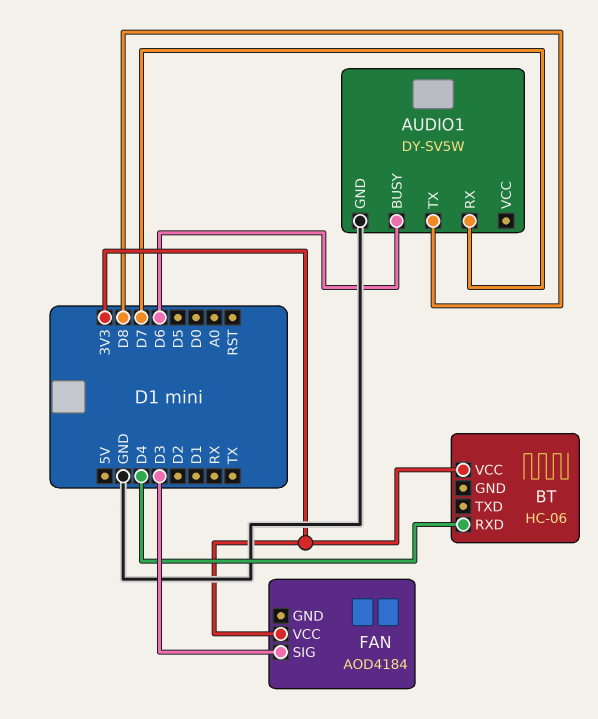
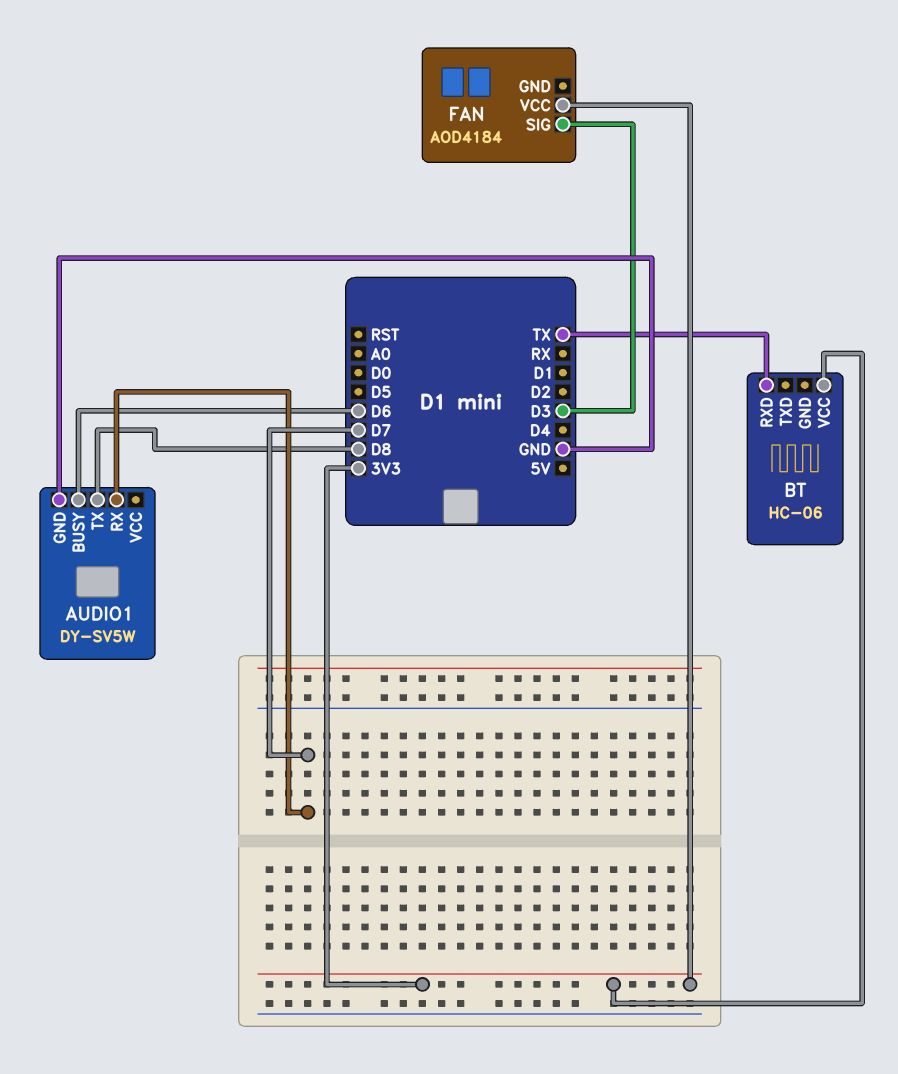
BT pin RXD: D4 -> TX

